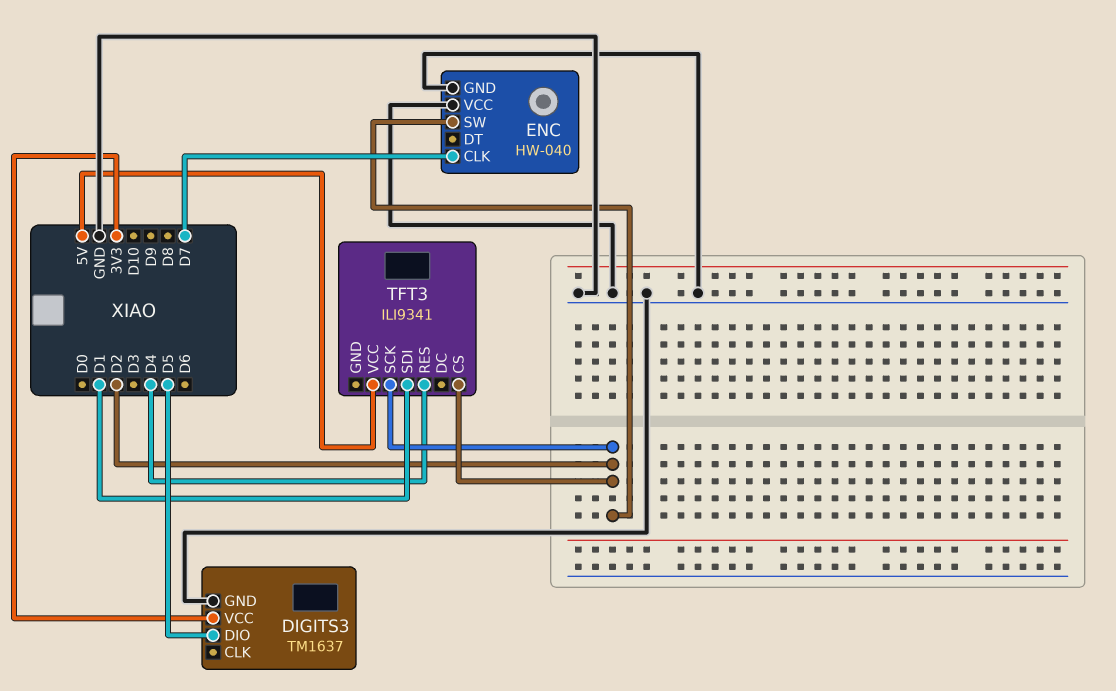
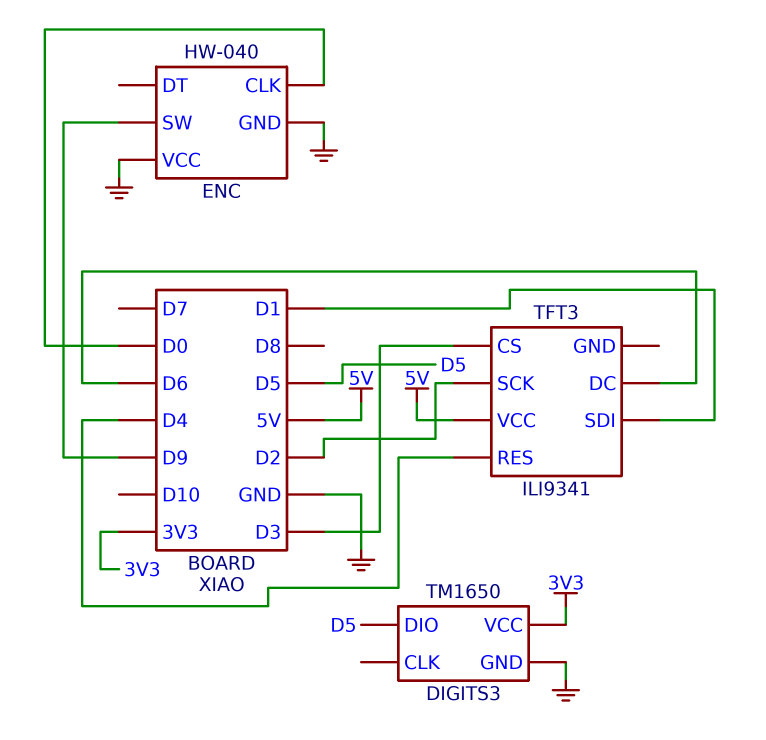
DIGITS3: TM1637 -> TM1650
ENC pin CLK: D7 -> D0
ENC pin SW: D2 -> D9
TFT3 pin CS: D2 -> D3
TFT3 pin DC: none -> D6

